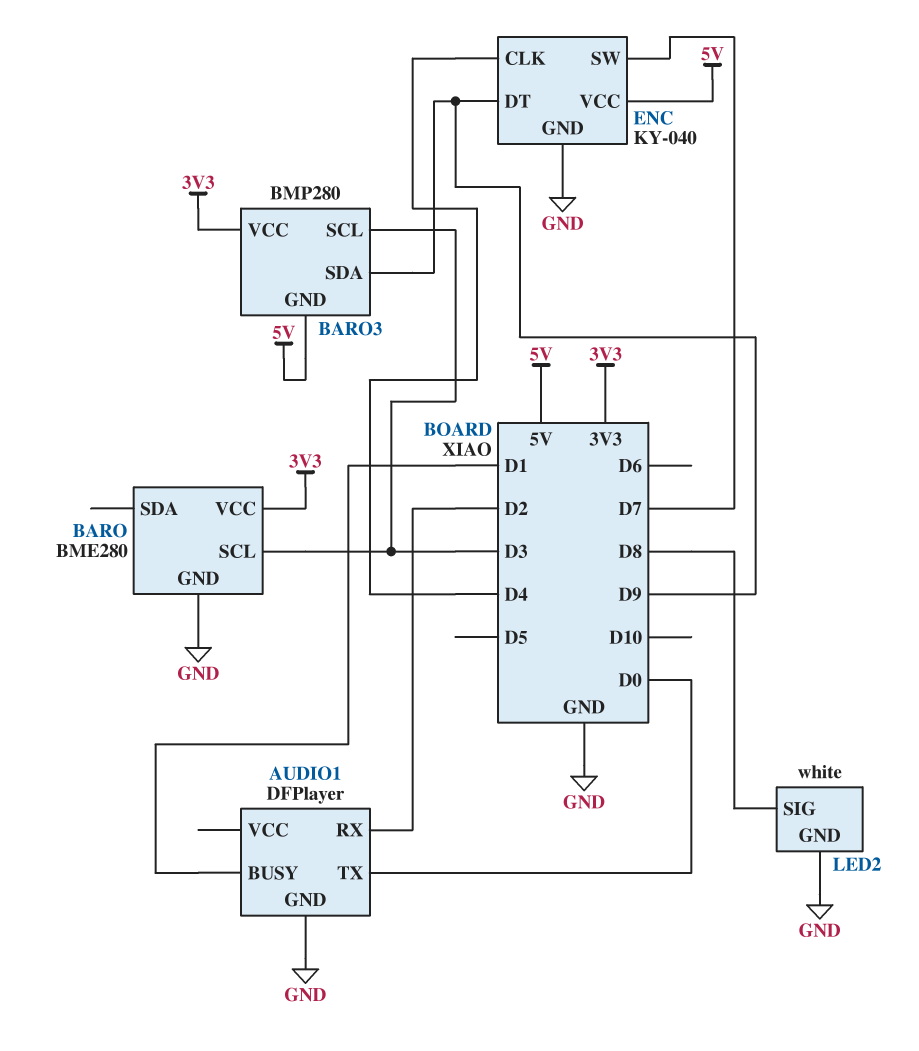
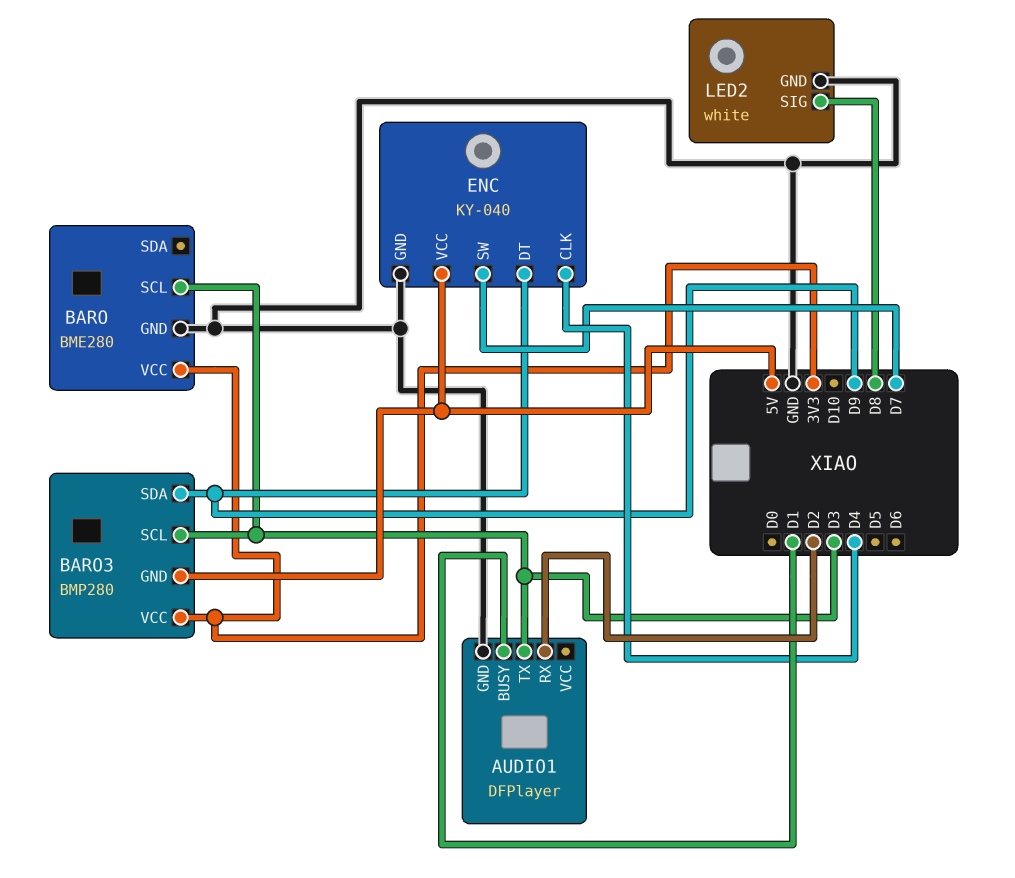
AUDIO1 pin TX: D0 -> D3

